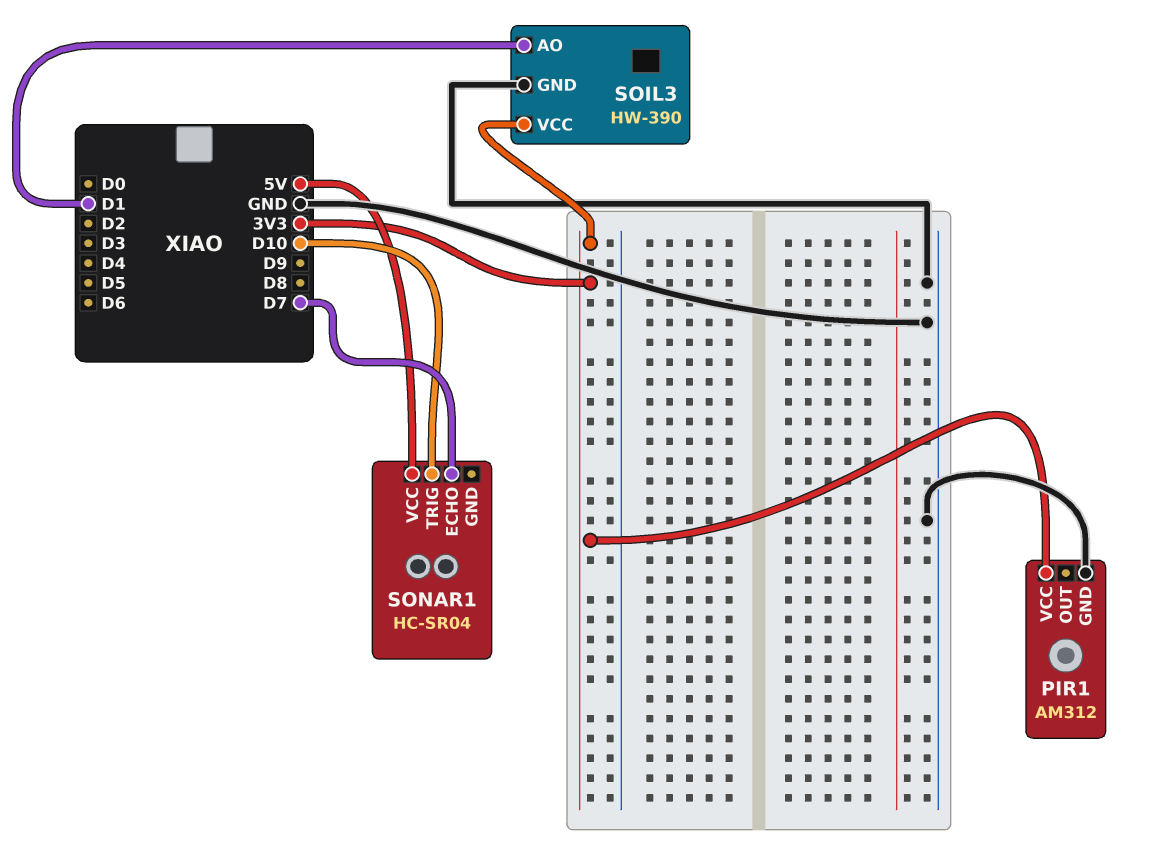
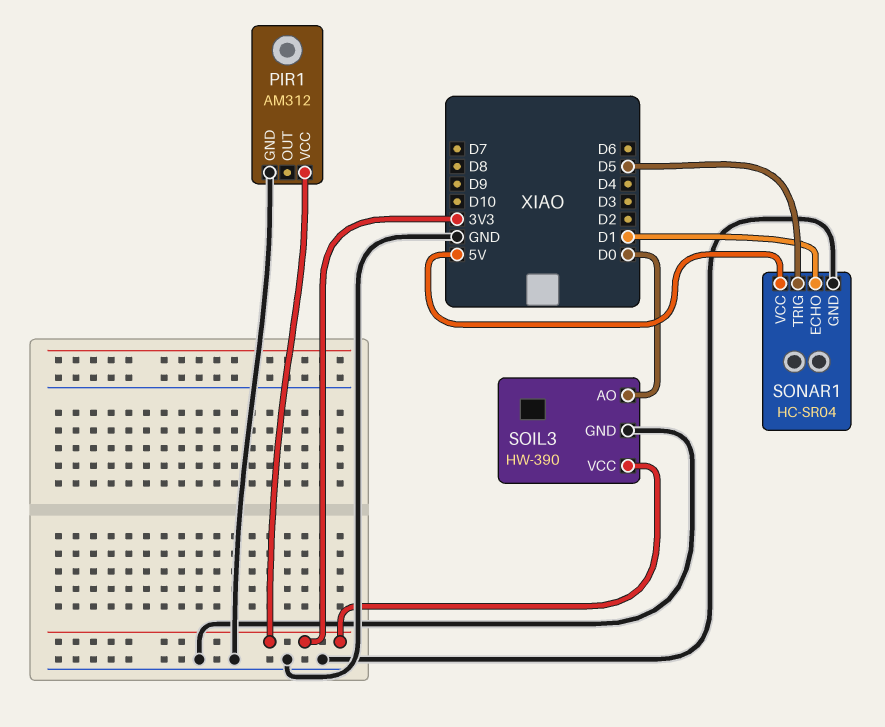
SOIL3 pin AO: D1 -> D0
SONAR1 pin ECHO: D7 -> D1
SONAR1 pin GND: none -> GND
SONAR1 pin TRIG: D10 -> D5

